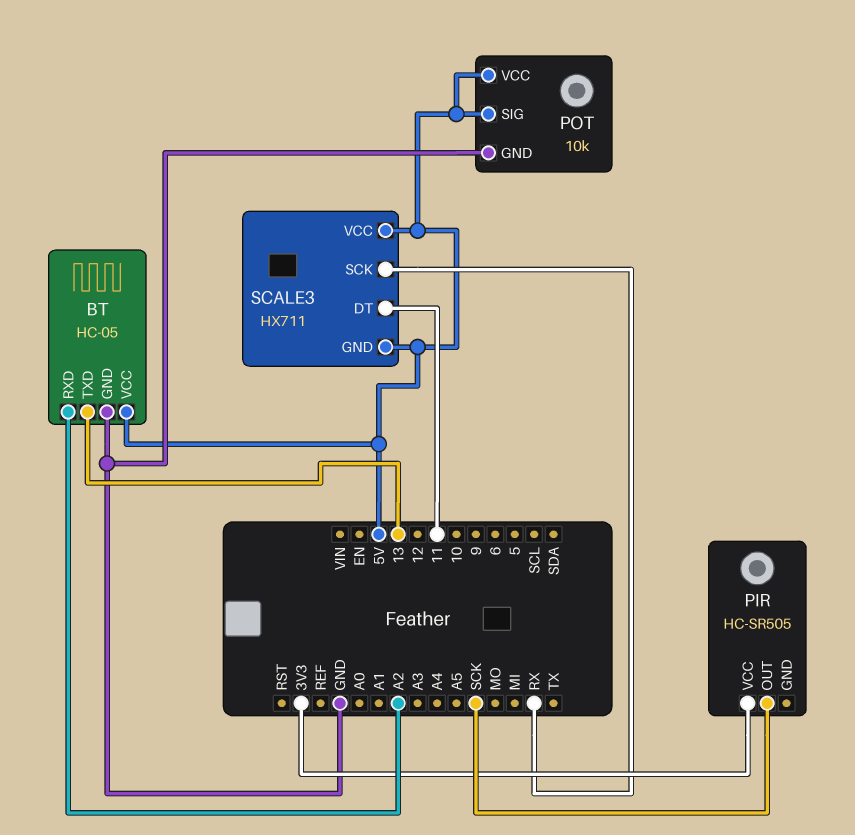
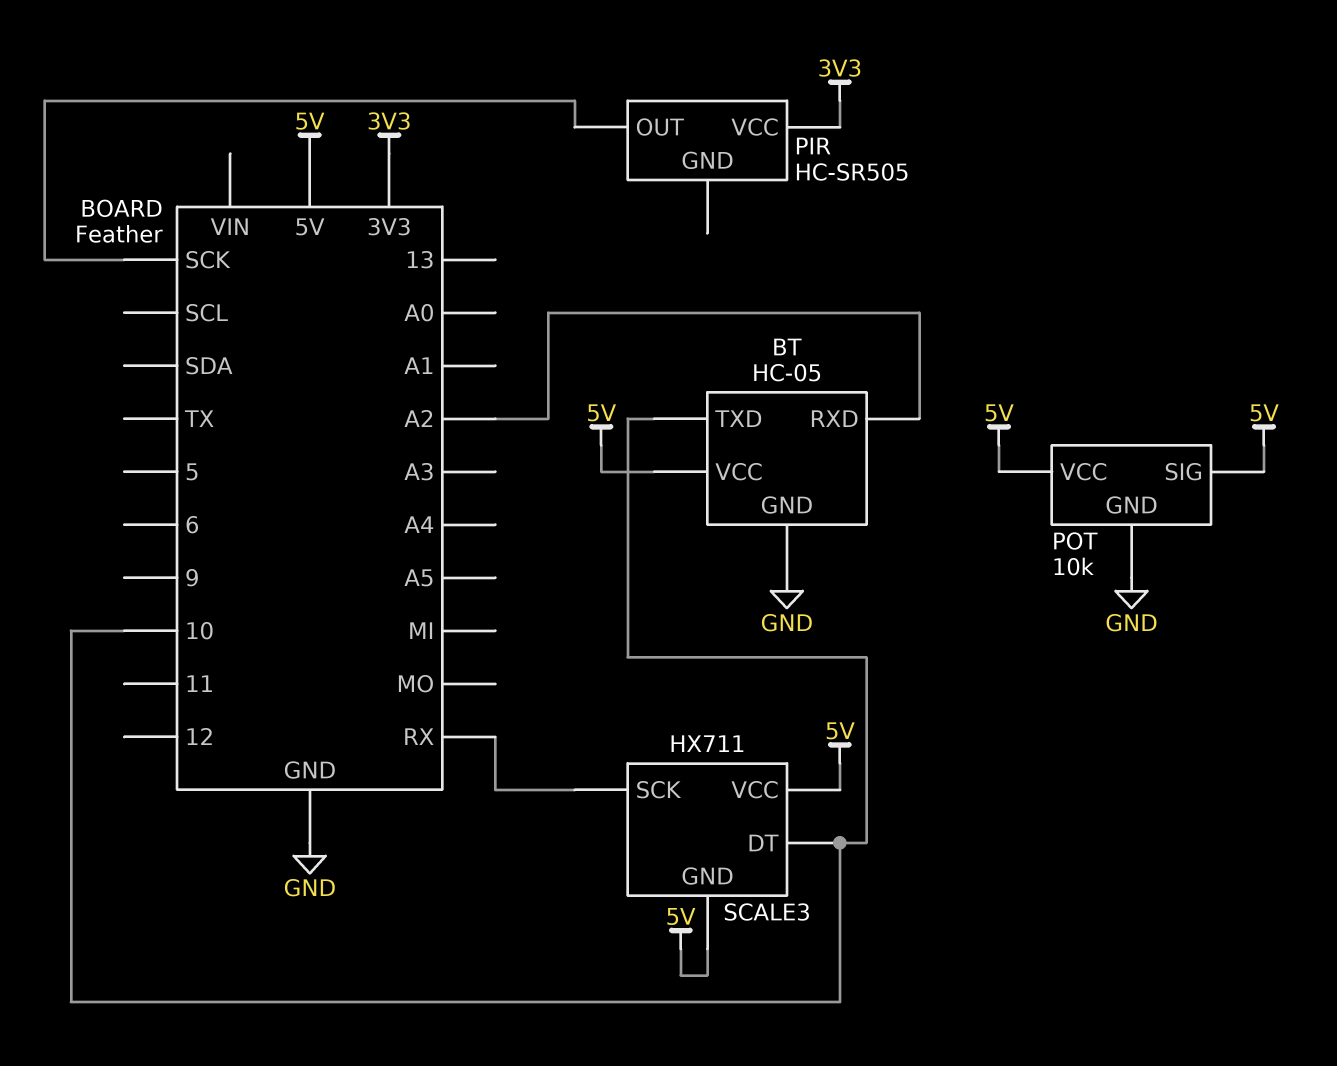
BT pin TXD: 13 -> 10
SCALE3 pin DT: 11 -> 10

